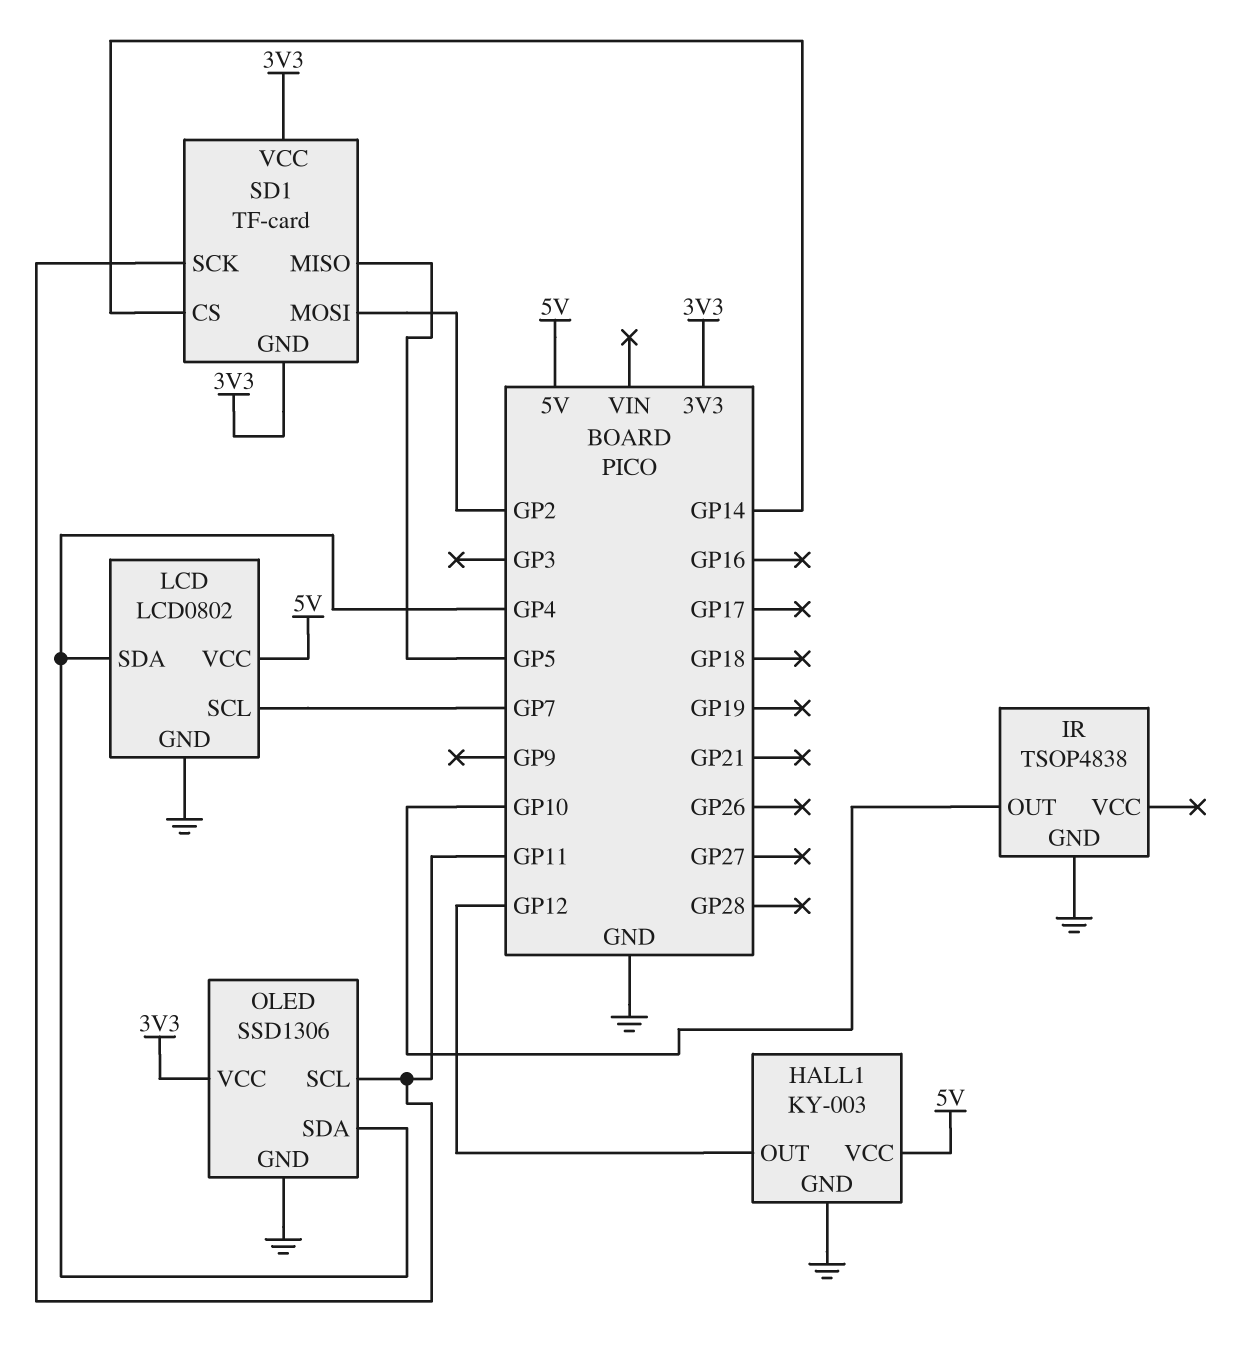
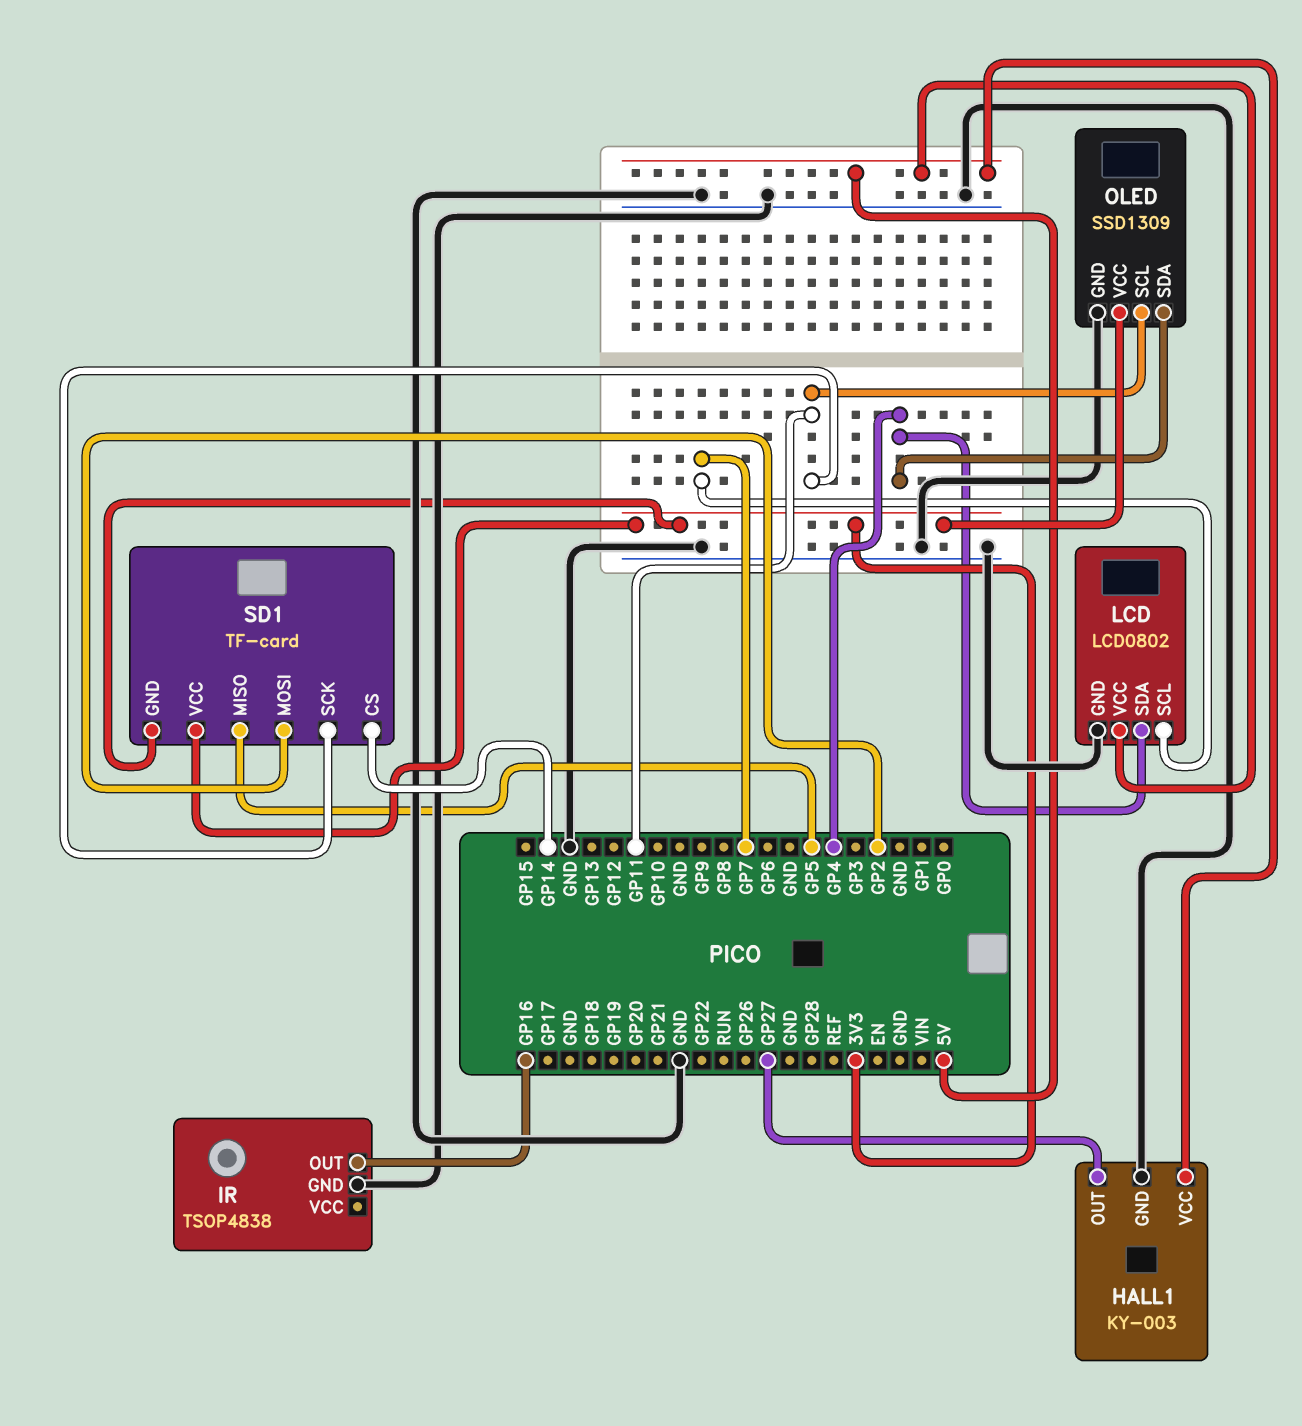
HALL1 pin OUT: GP12 -> GP27
IR pin OUT: GP10 -> GP16
OLED: SSD1306 -> SSD1309

